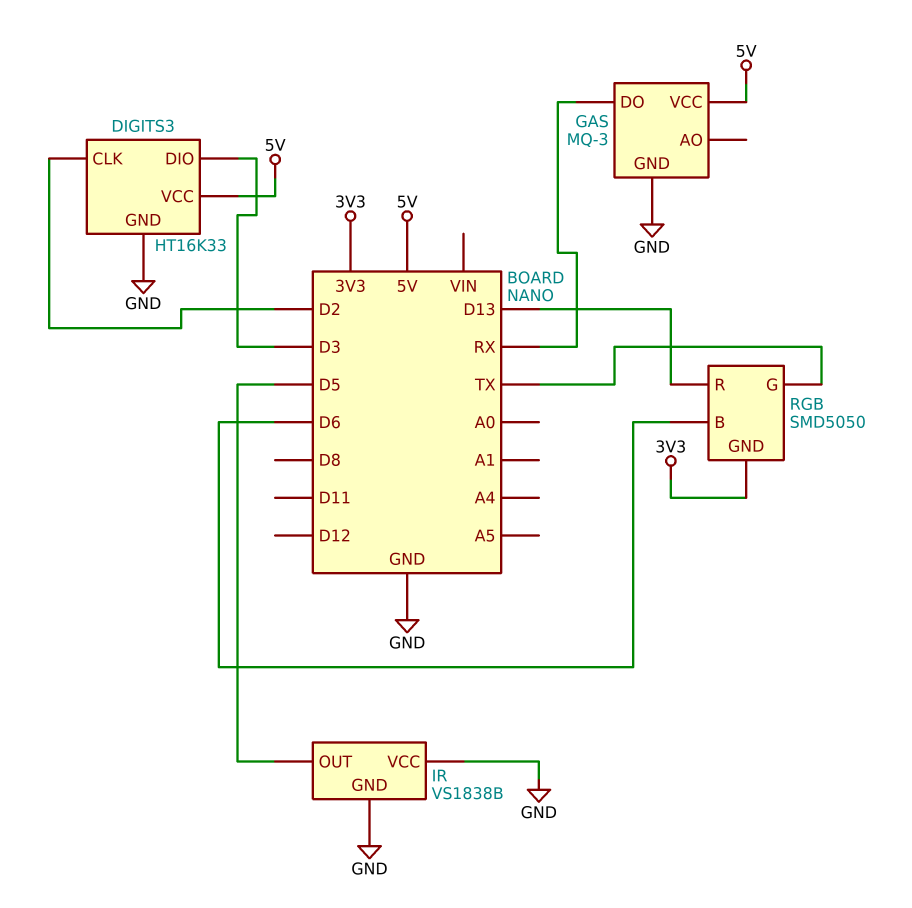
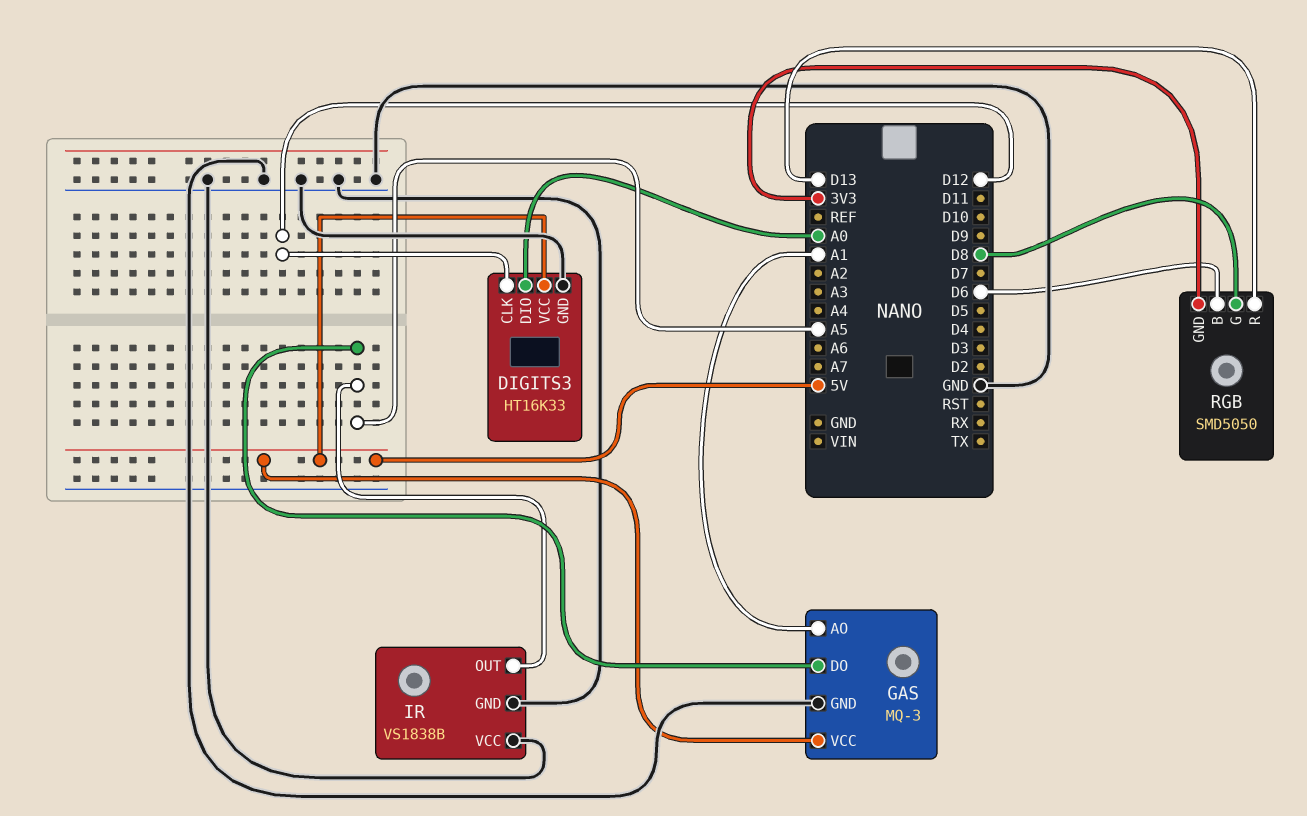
DIGITS3 pin CLK: D2 -> D12
DIGITS3 pin DIO: D3 -> A0
GAS pin AO: none -> A1
GAS pin DO: RX -> A5
IR pin OUT: D5 -> A5
RGB pin G: TX -> D8

